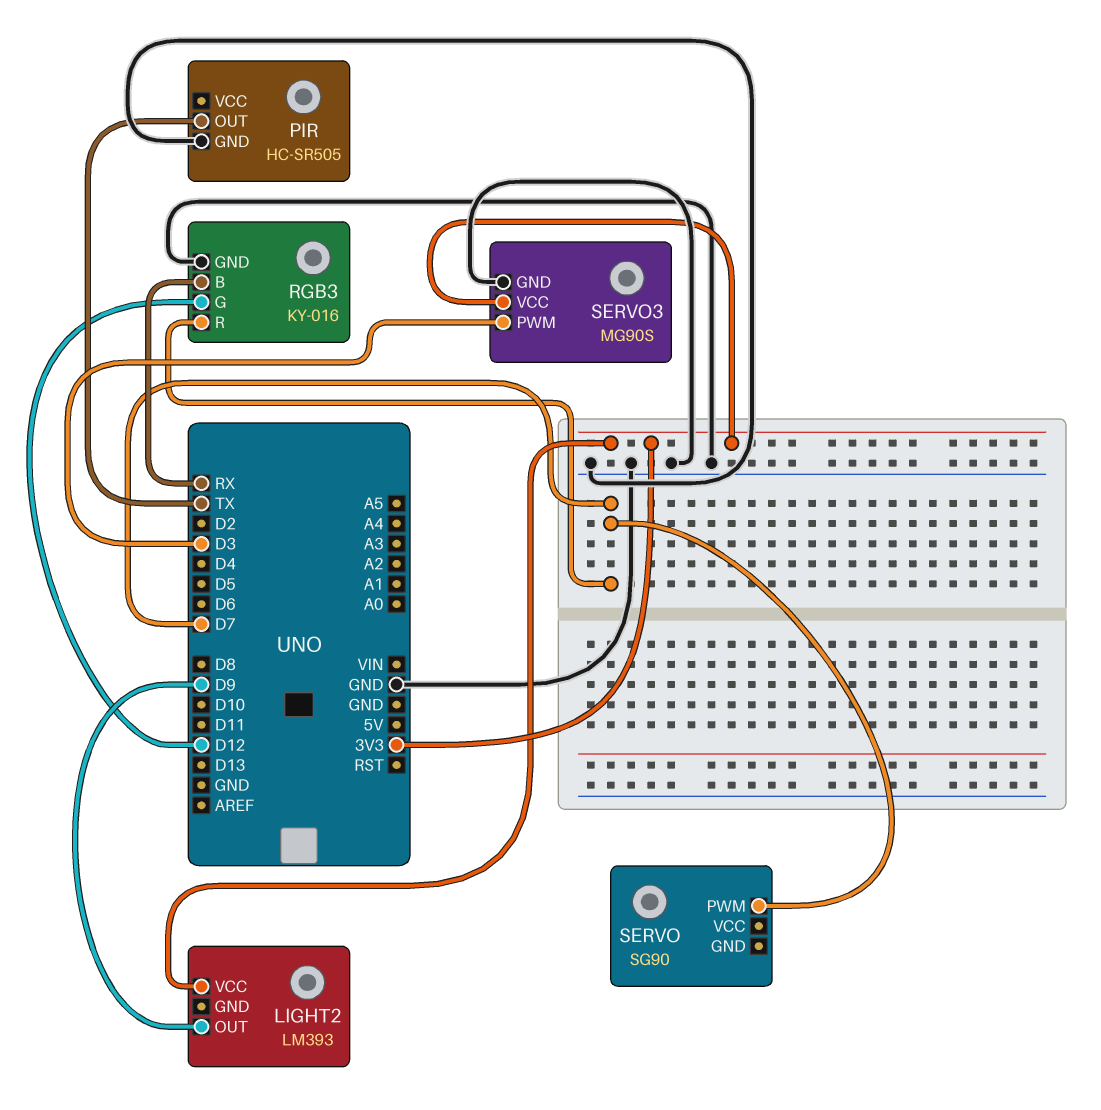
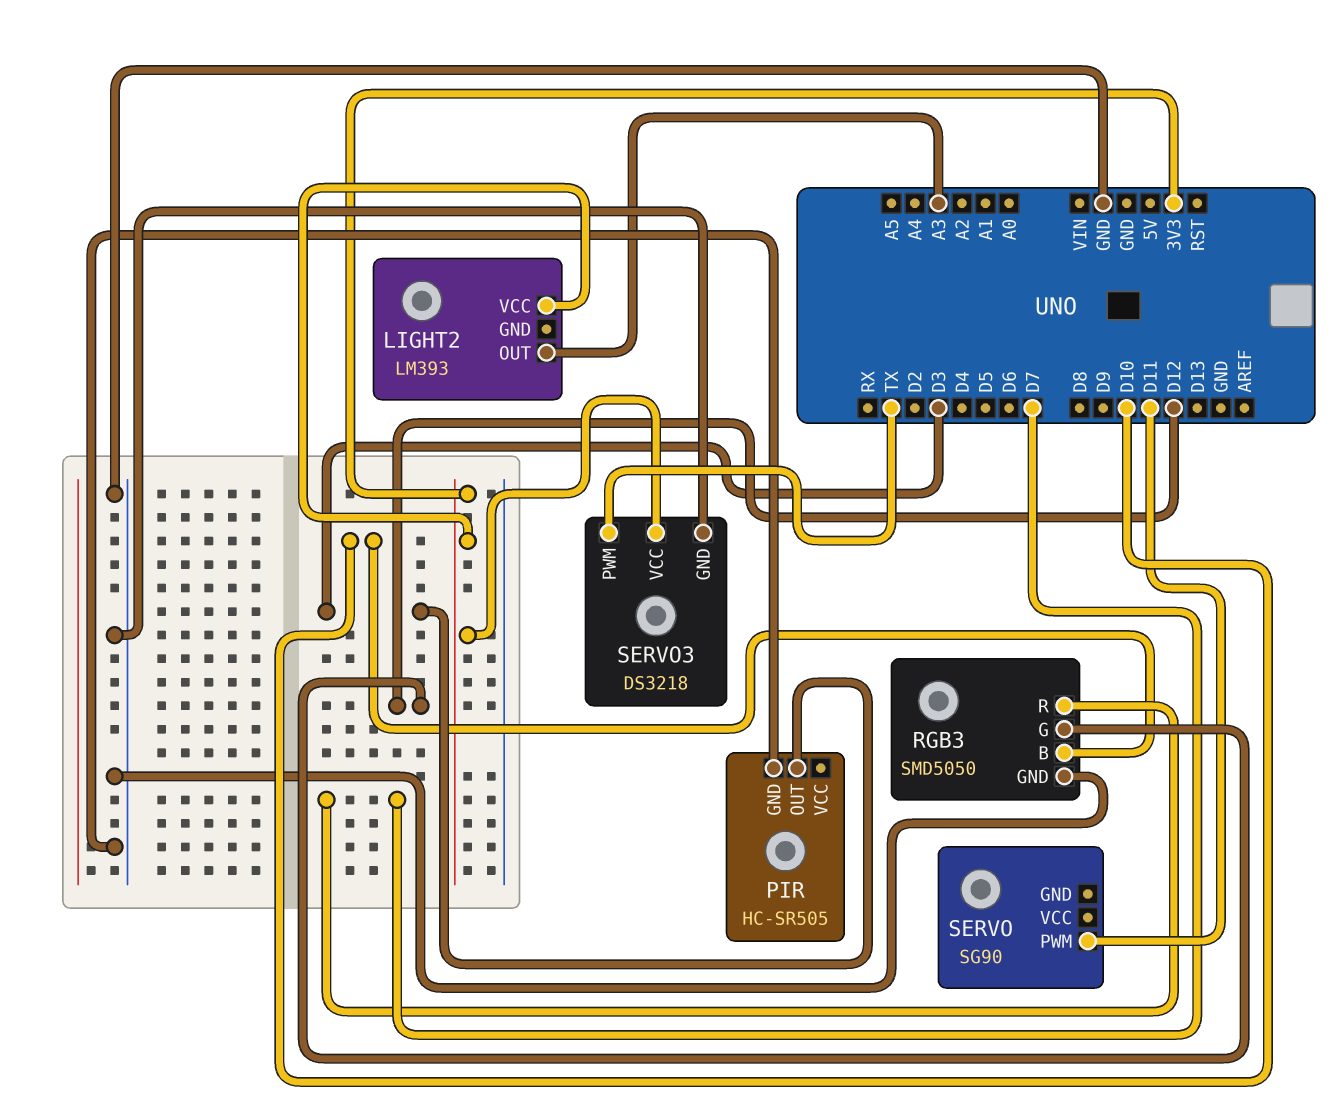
LIGHT2 pin OUT: D9 -> A3
PIR pin OUT: TX -> D3
RGB3: KY-016 -> SMD5050
RGB3 pin B: RX -> D10
SERVO pin PWM: D7 -> D11
SERVO3: MG90S -> DS3218
SERVO3 pin PWM: D3 -> TX

